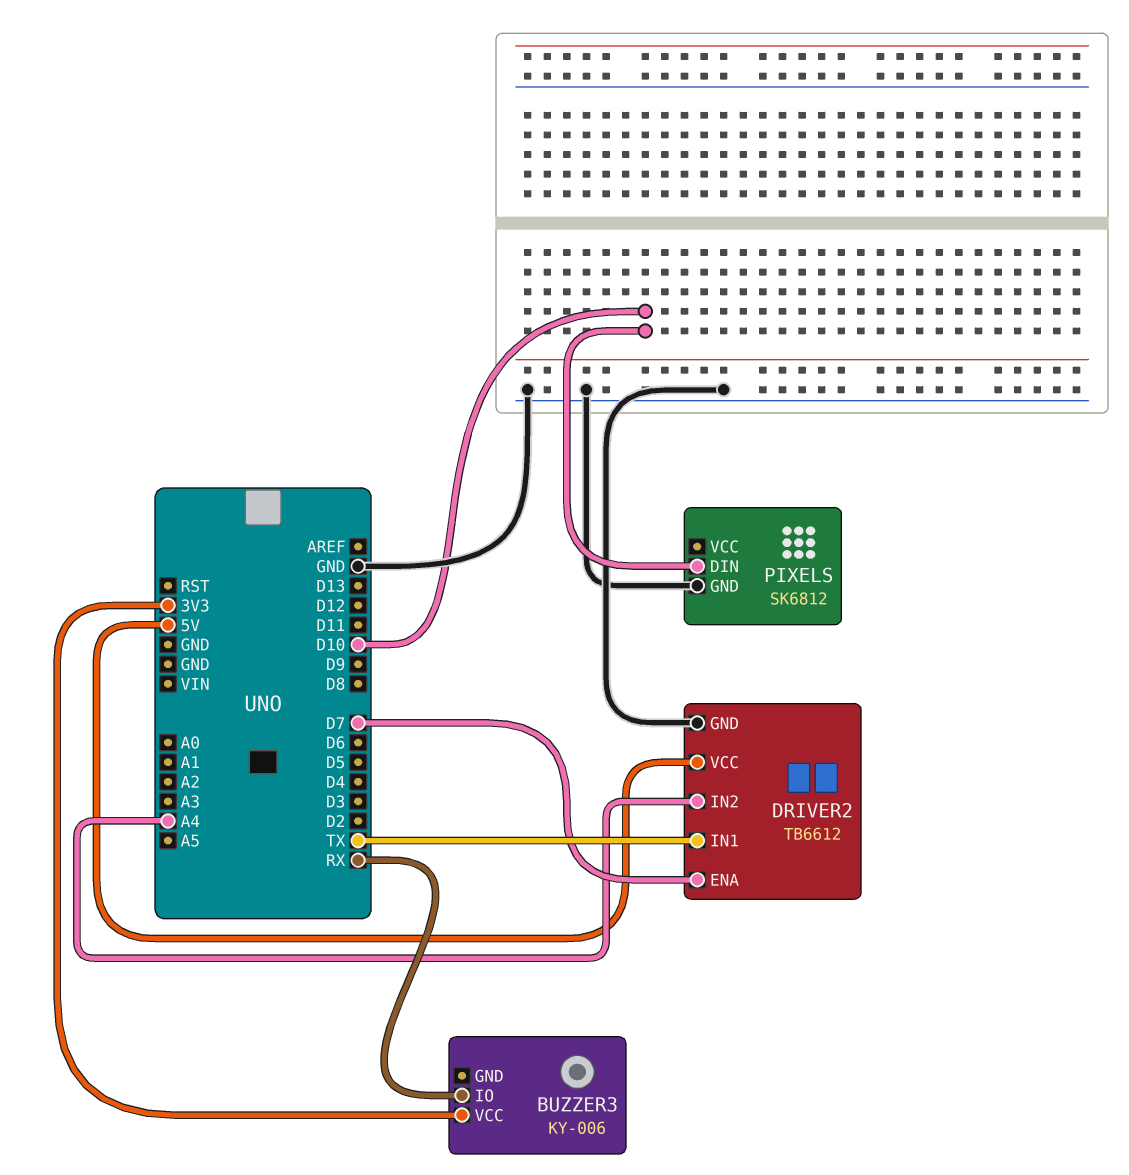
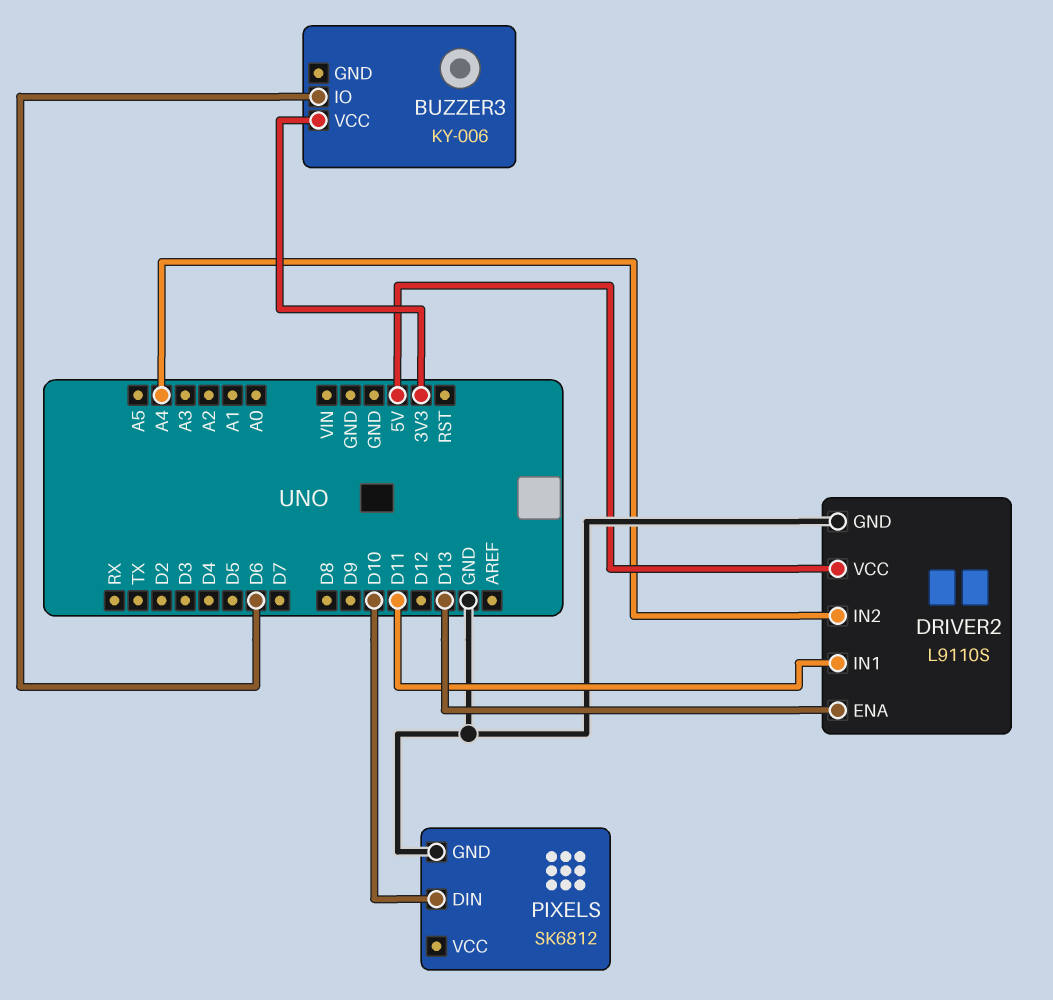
BUZZER3 pin IO: RX -> D6
DRIVER2: TB6612 -> L9110S
DRIVER2 pin ENA: D7 -> D13
DRIVER2 pin IN1: TX -> D11

